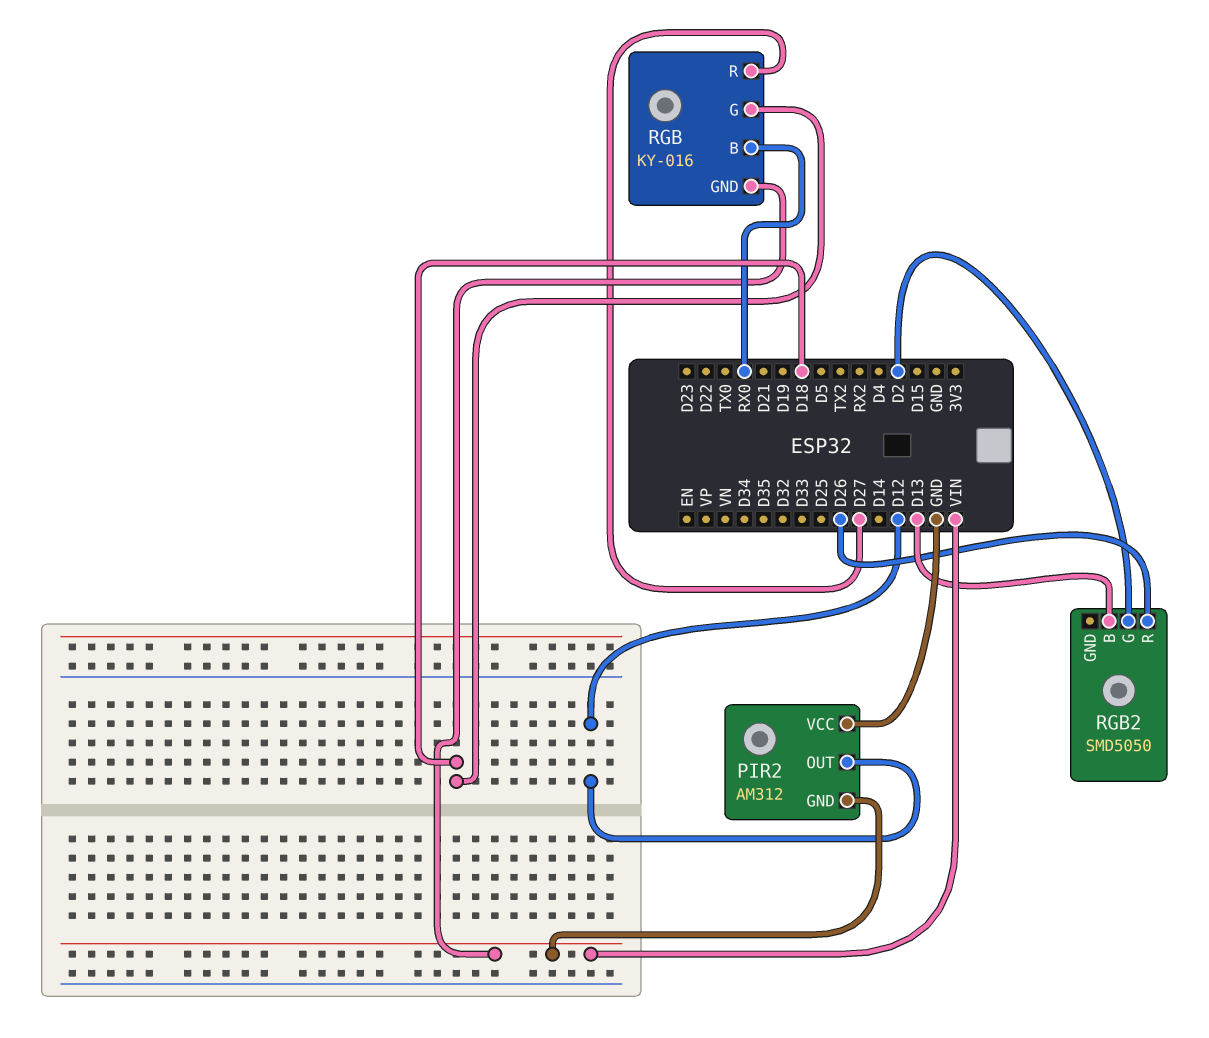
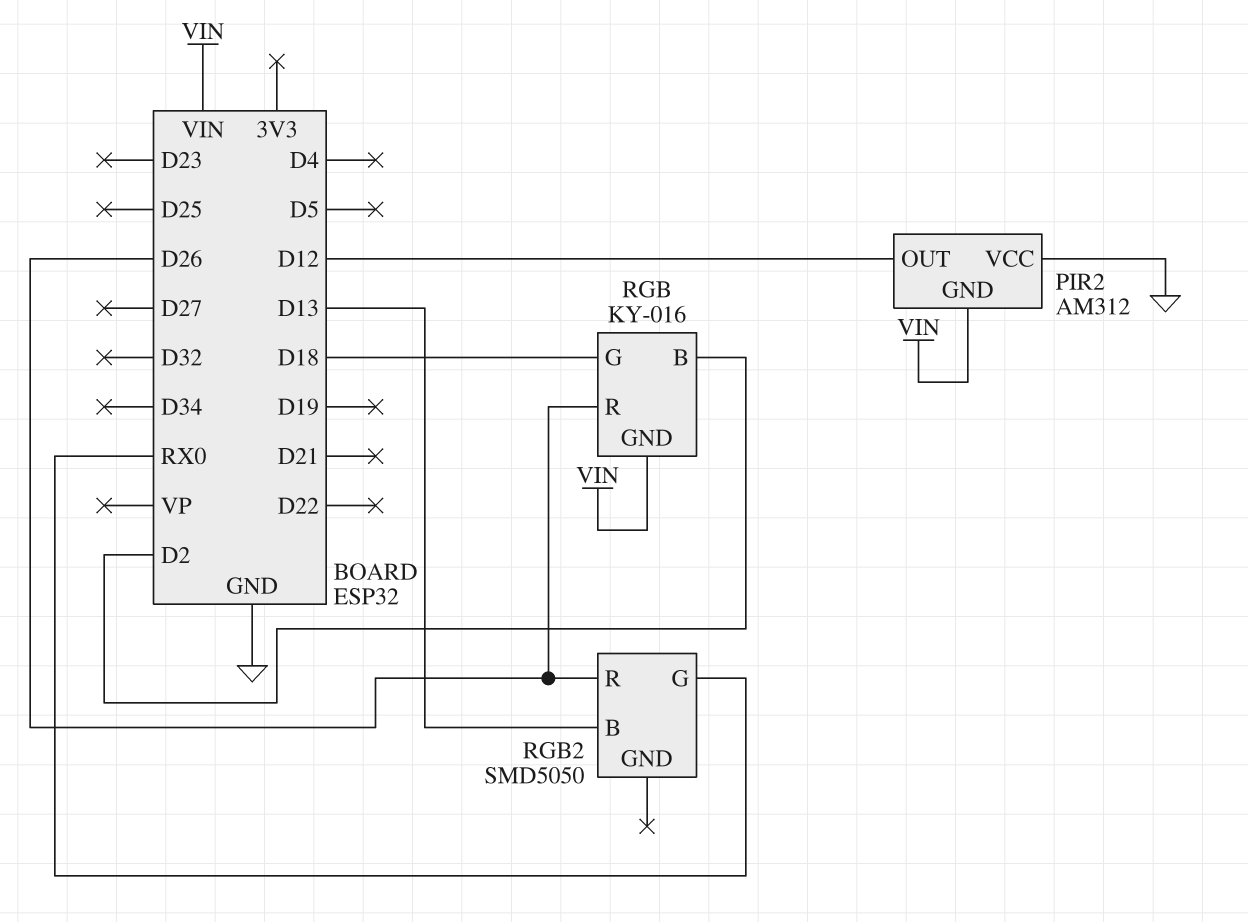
RGB pin B: RX0 -> D2
RGB pin R: D27 -> D26
RGB2 pin G: D2 -> RX0

